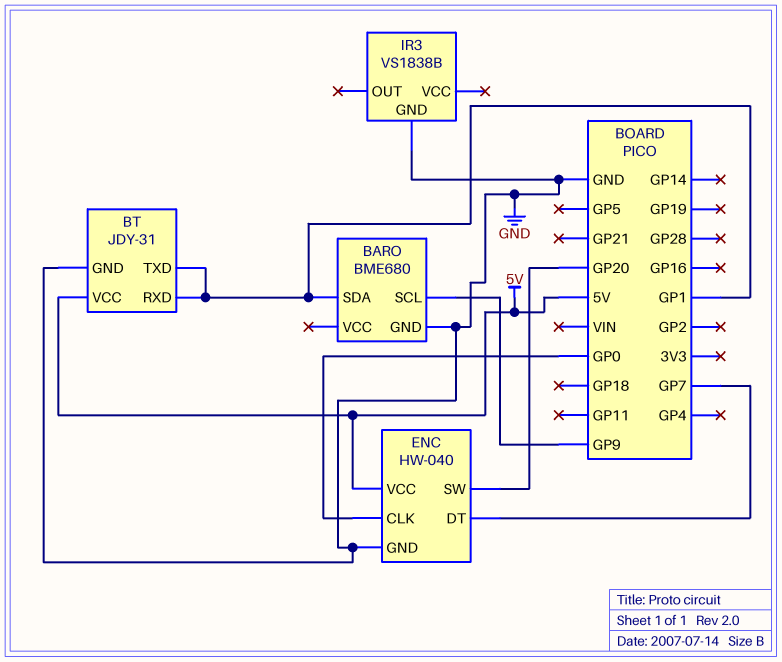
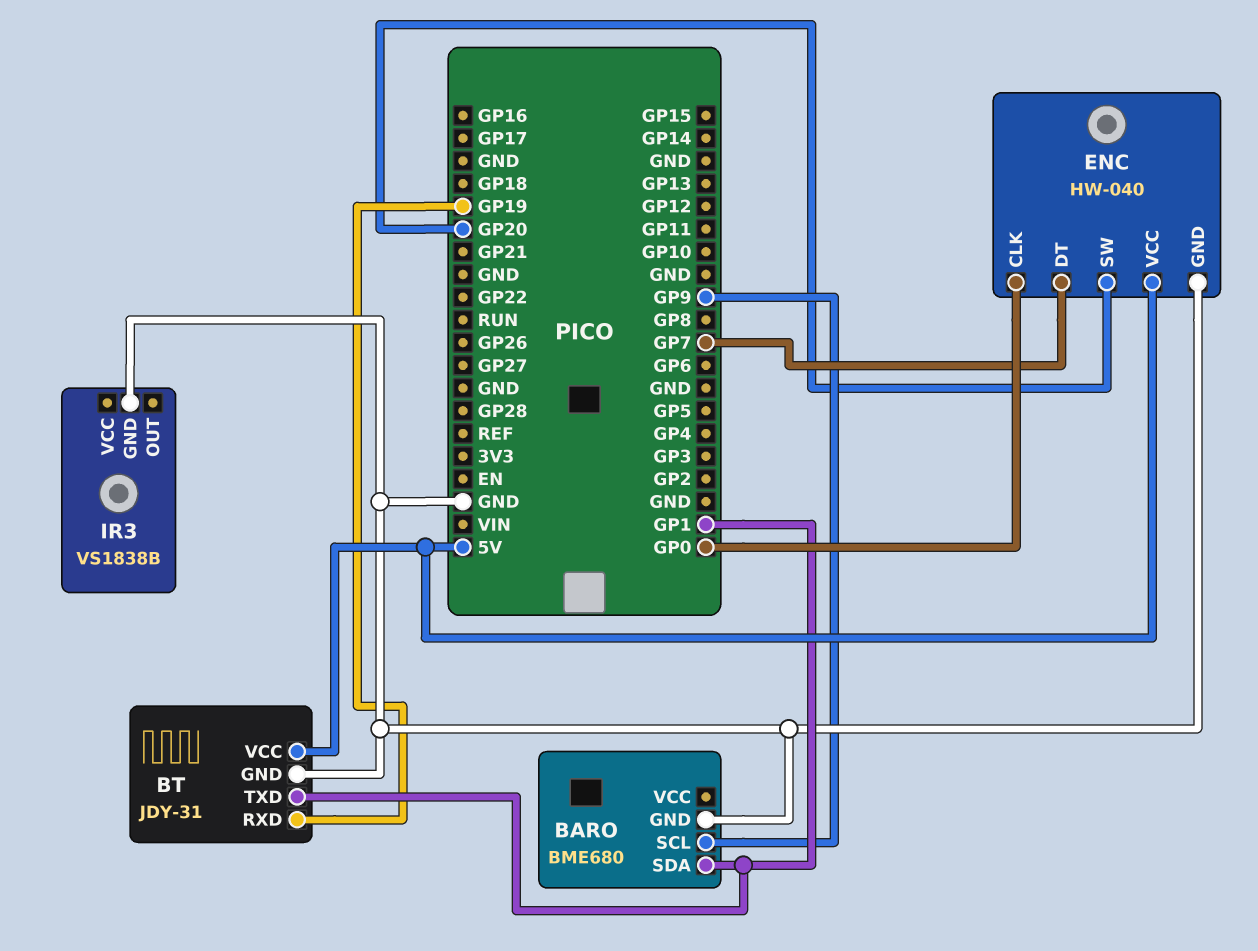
BT pin RXD: GP1 -> GP19

